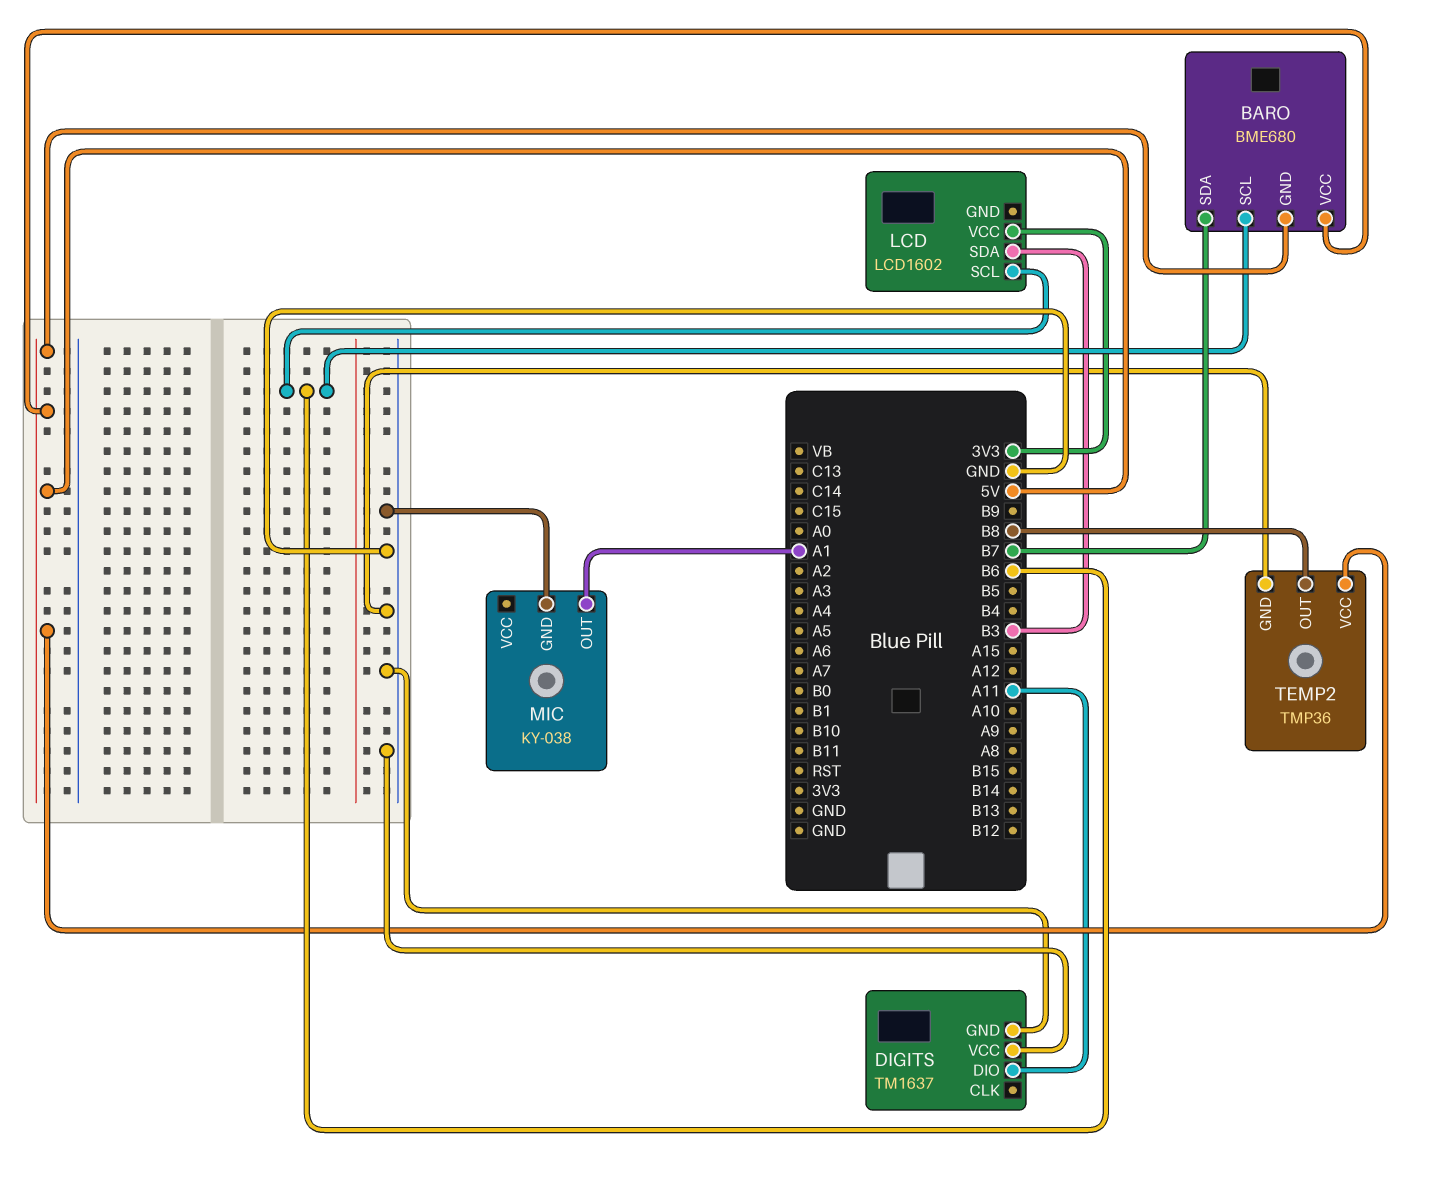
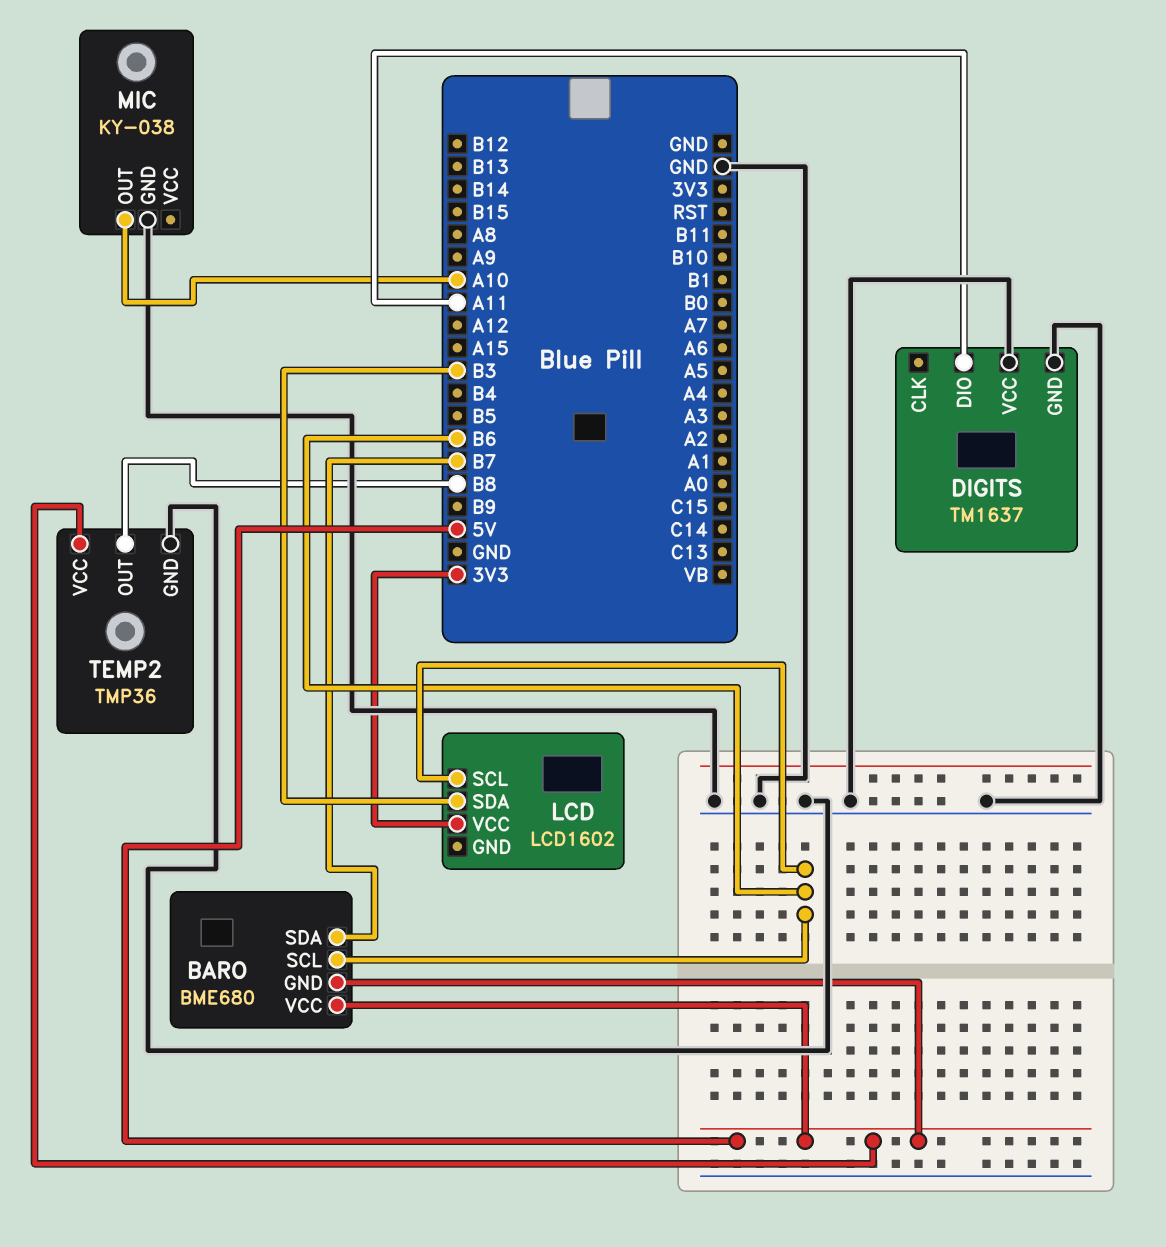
MIC pin OUT: A1 -> A10

